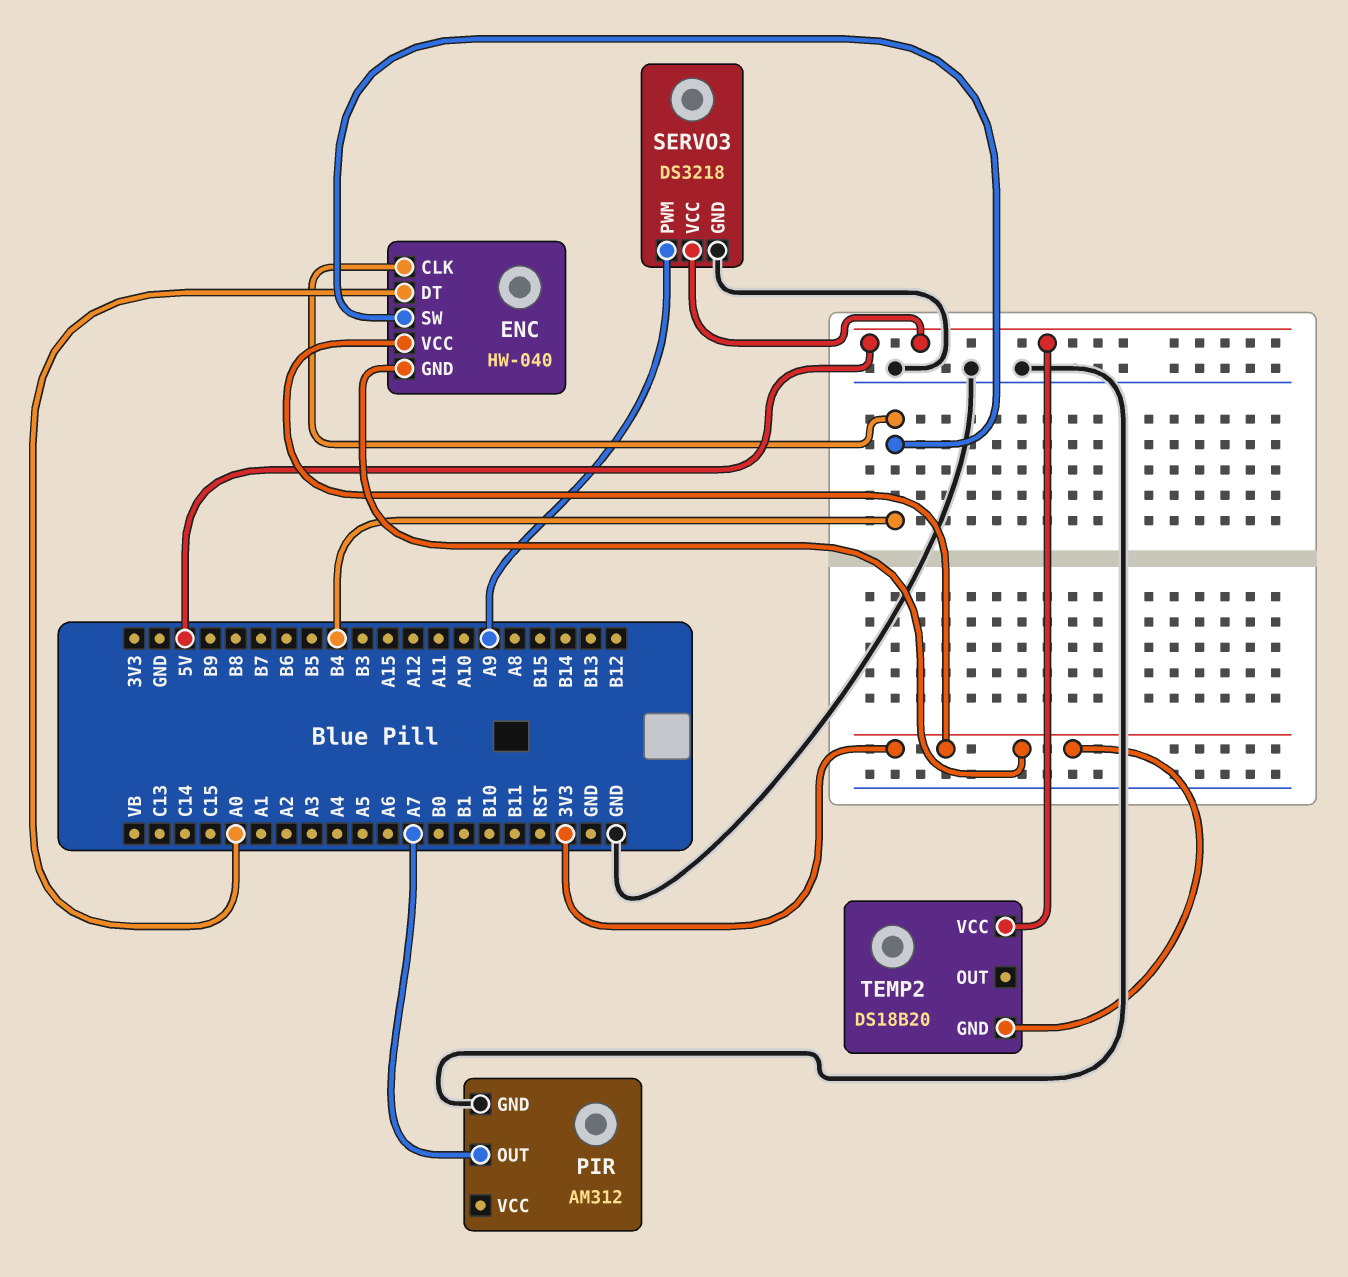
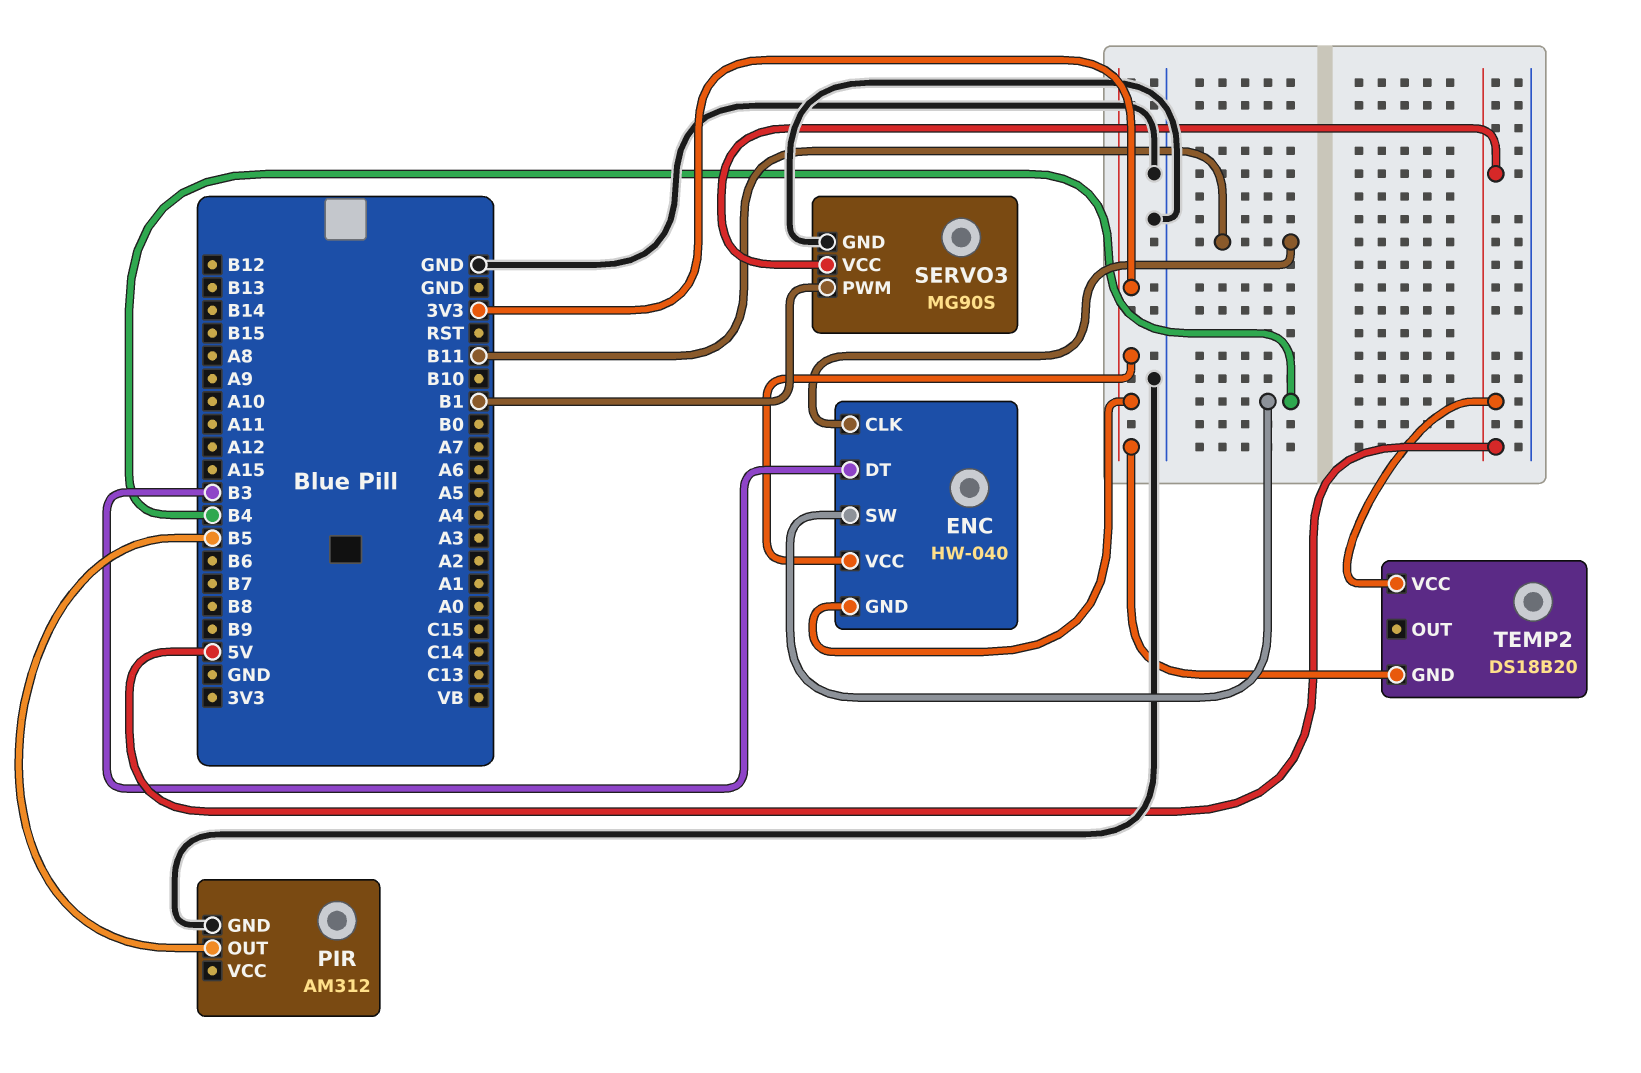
ENC pin CLK: B4 -> B11
ENC pin DT: A0 -> B3
PIR pin OUT: A7 -> B5
SERVO3: DS3218 -> MG90S
SERVO3 pin PWM: A9 -> B1

